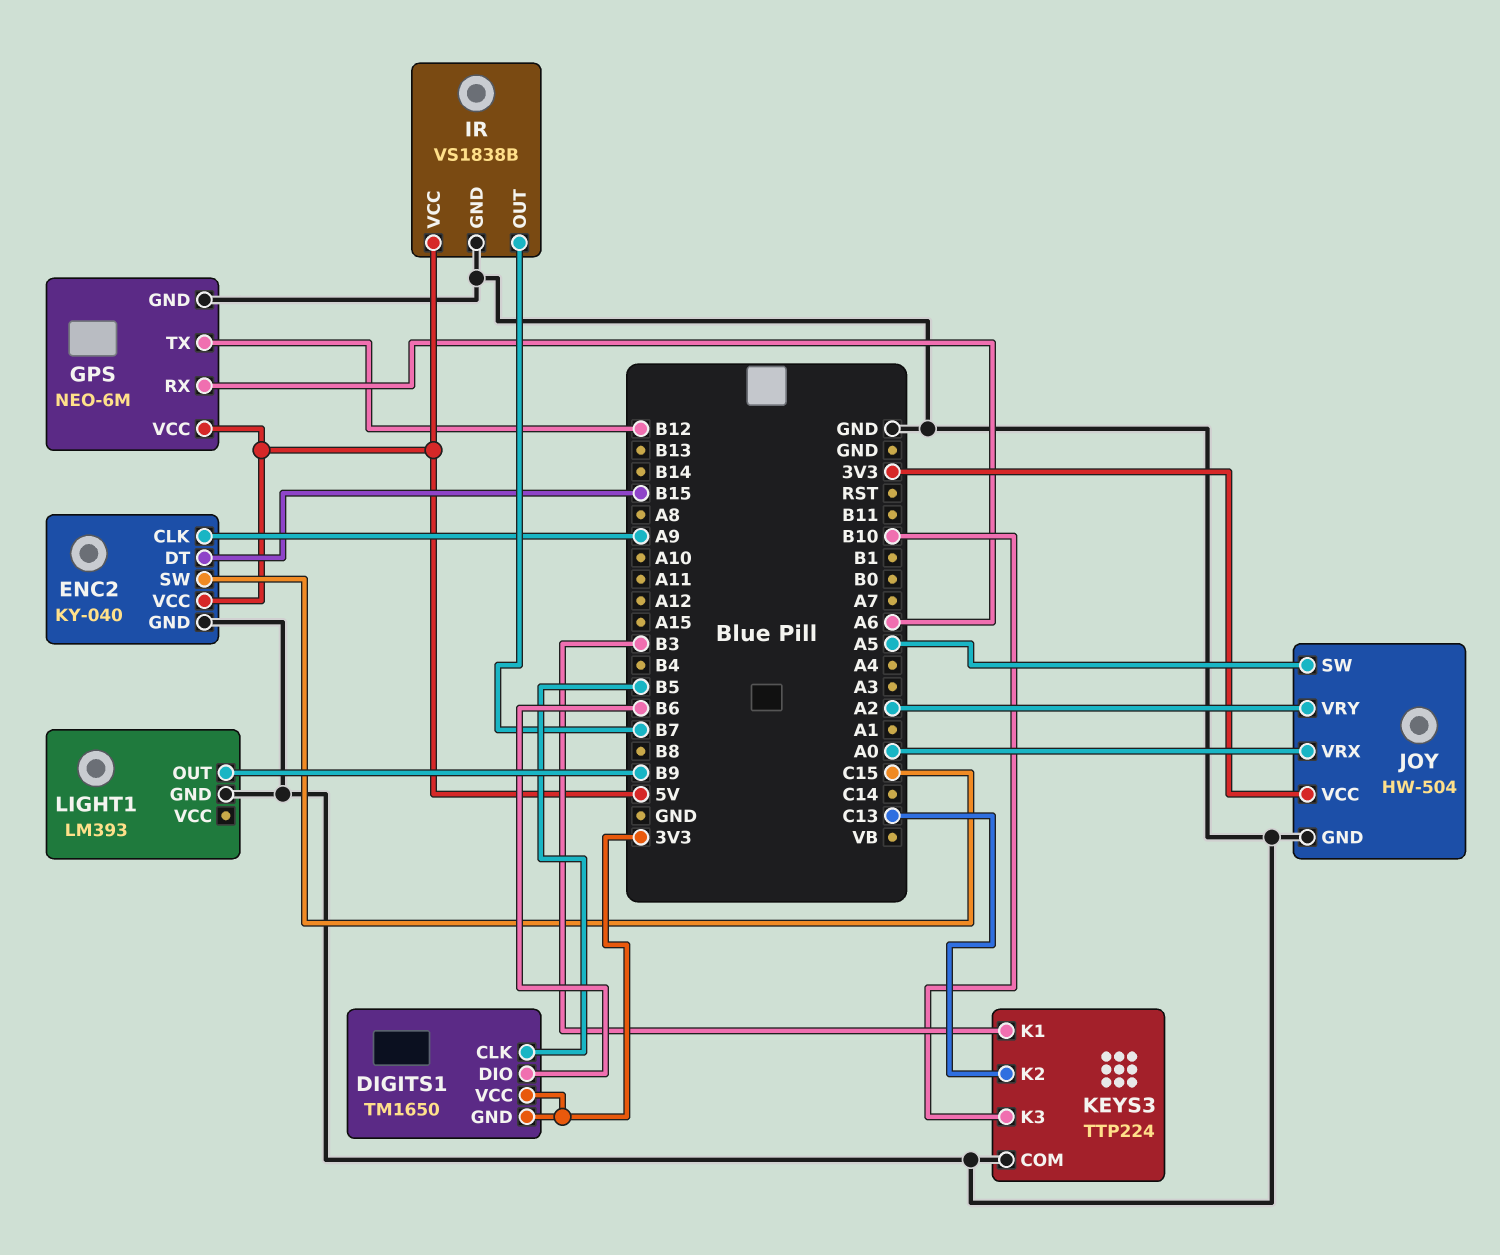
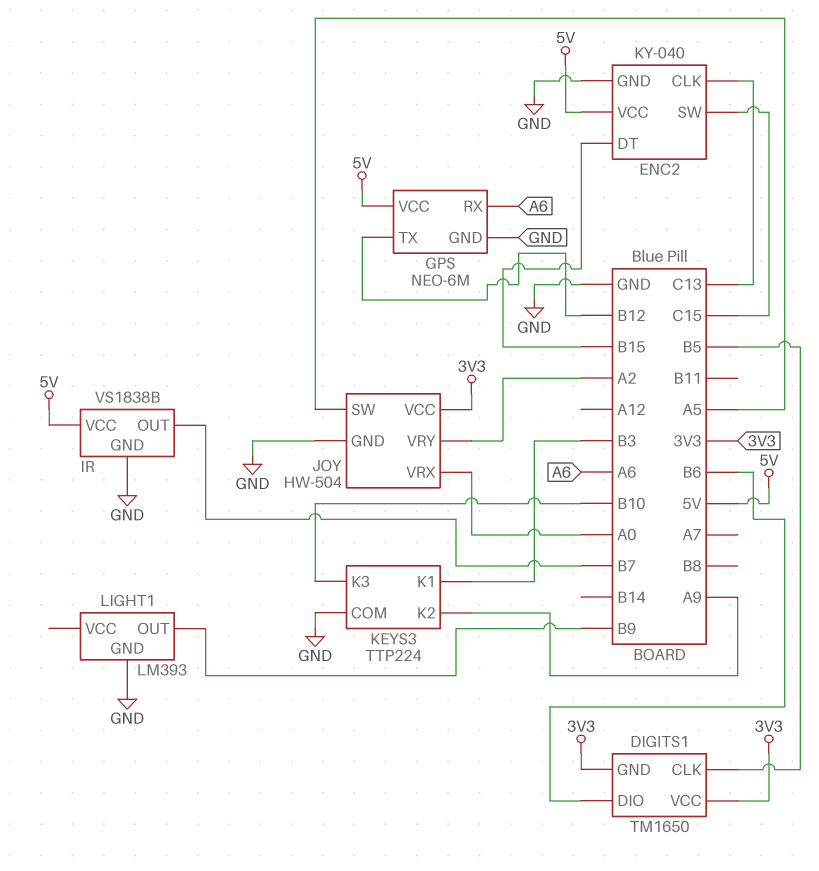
ENC2 pin CLK: A9 -> C13
KEYS3 pin K2: C13 -> A9

